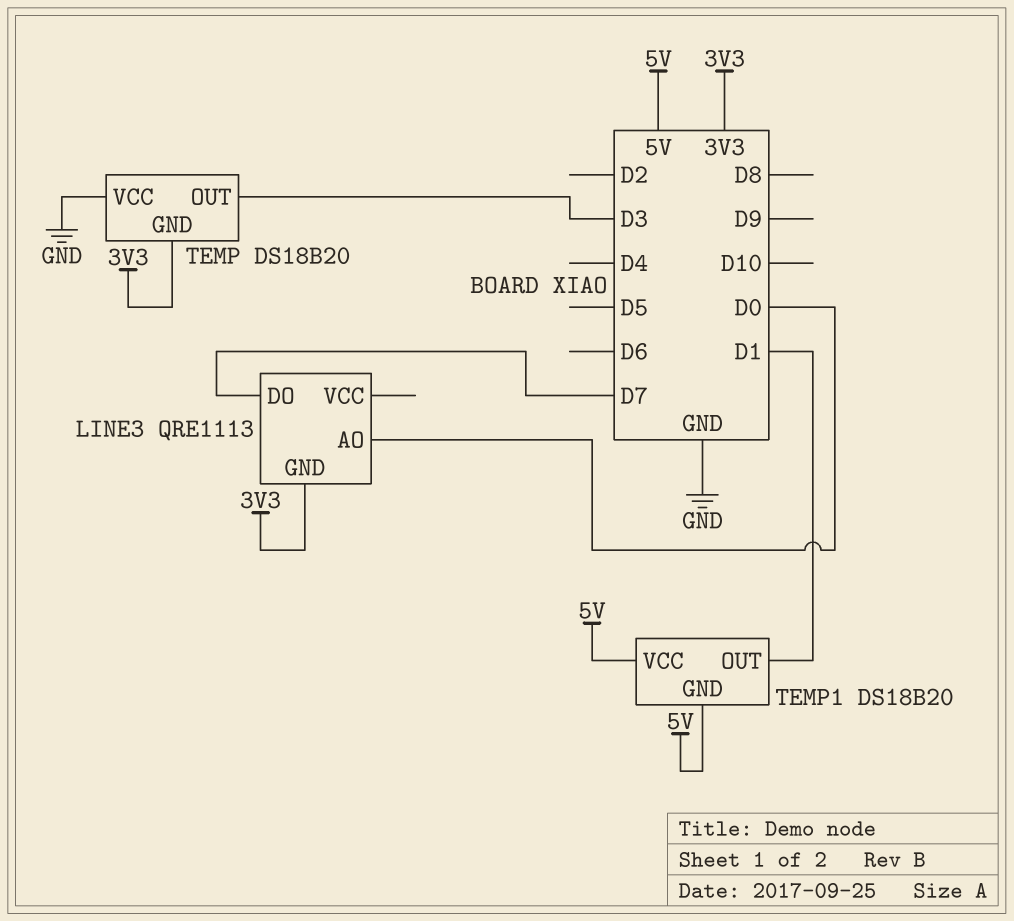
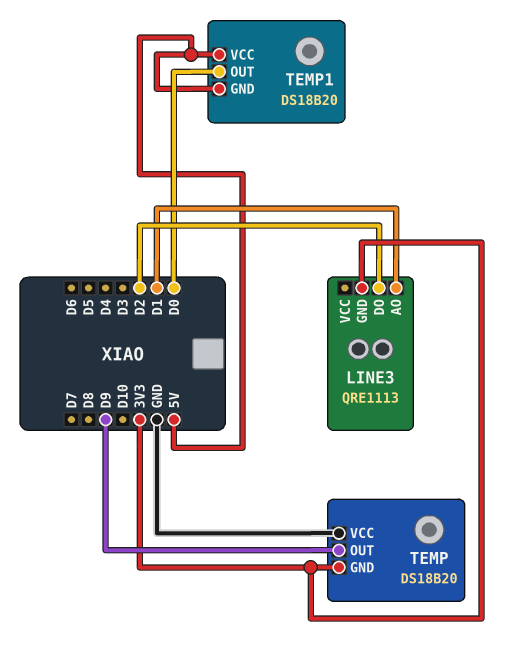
LINE3 pin AO: D0 -> D1
LINE3 pin DO: D7 -> D2
TEMP pin OUT: D3 -> D9
TEMP1 pin OUT: D1 -> D0

